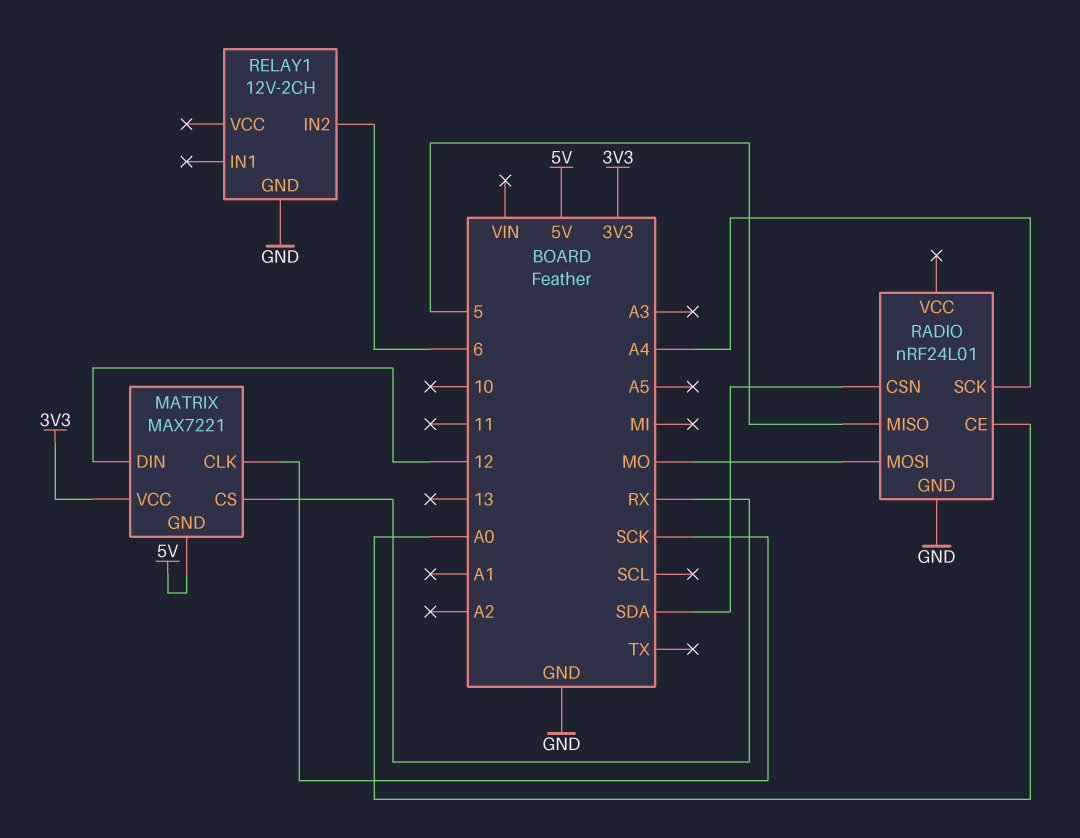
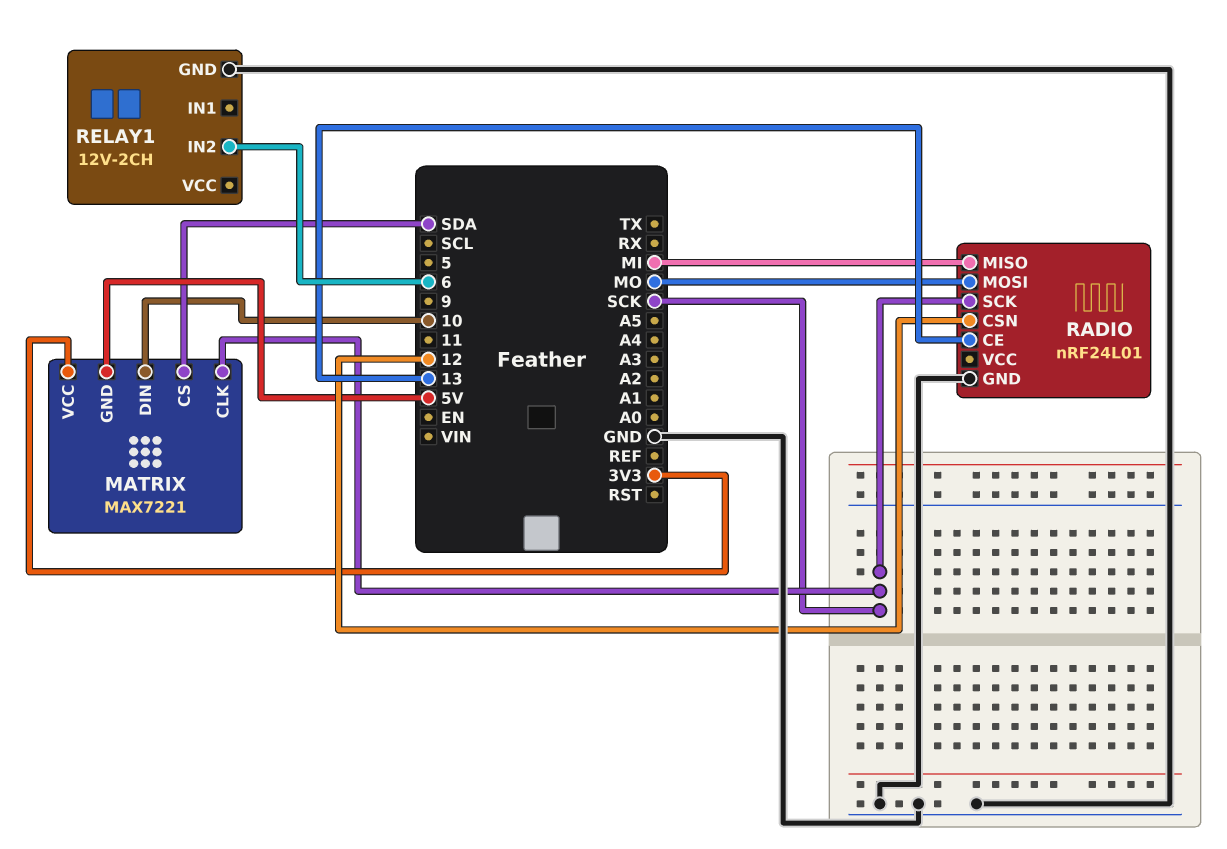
MATRIX pin CS: RX -> SDA
MATRIX pin DIN: 12 -> 10
RADIO pin CE: A0 -> 13
RADIO pin CSN: SDA -> 12
RADIO pin MISO: 5 -> MI
RADIO pin SCK: A4 -> SCK

